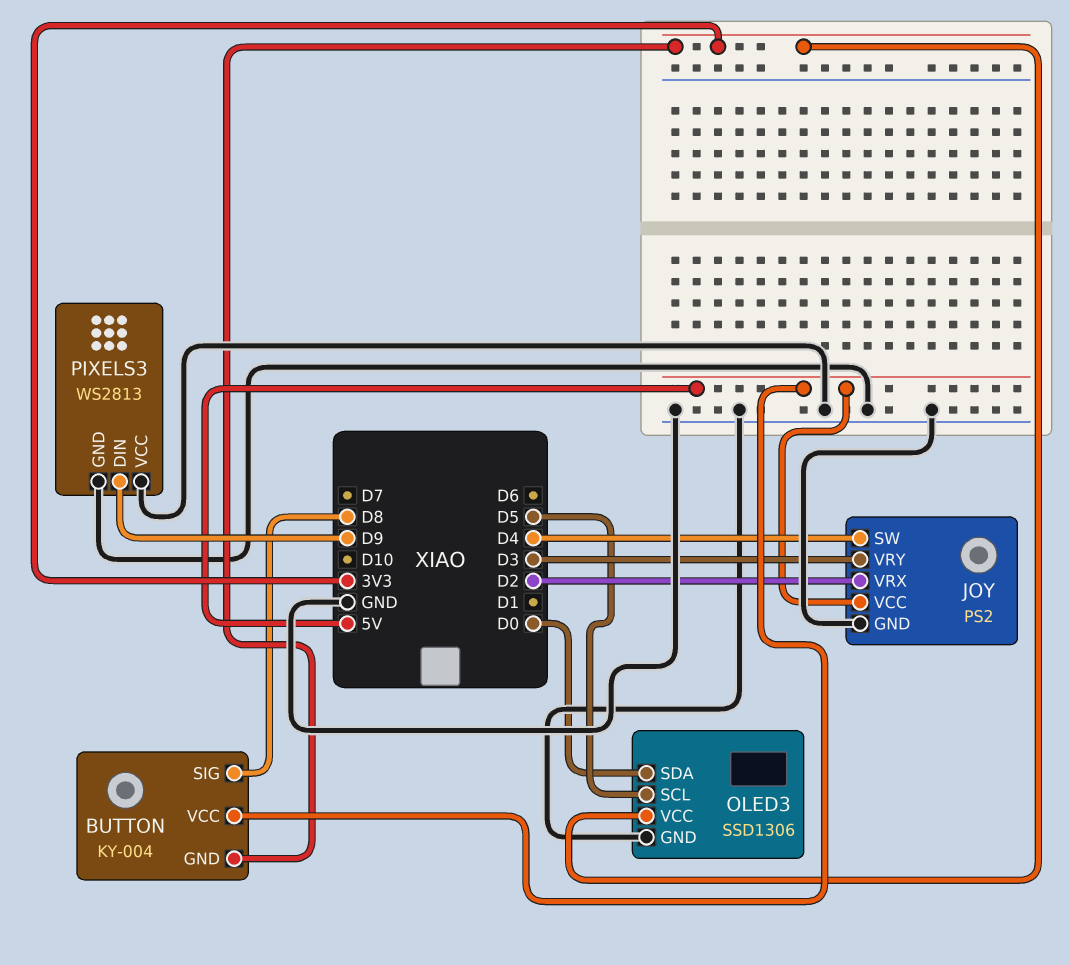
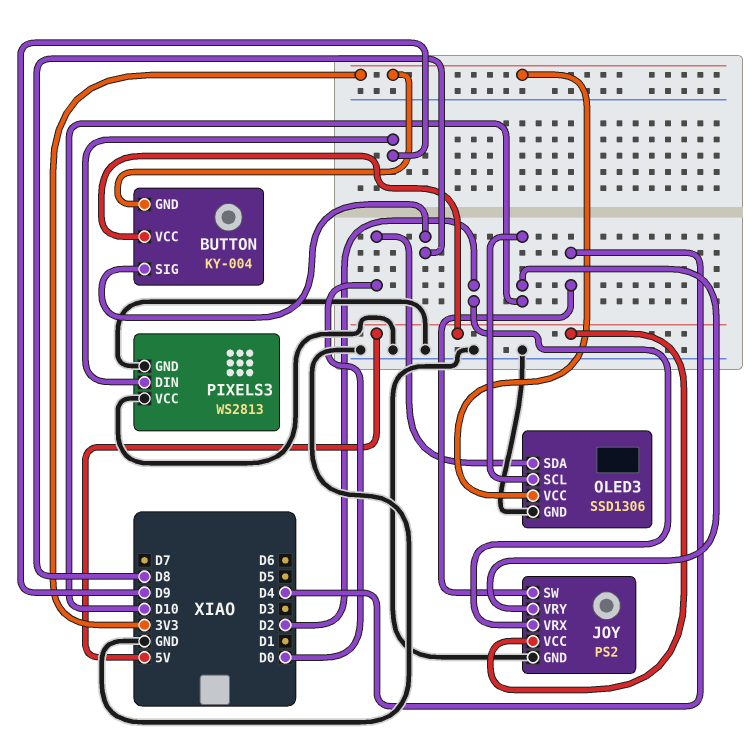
JOY pin VRY: D3 -> D10
OLED3 pin SCL: D5 -> D10

